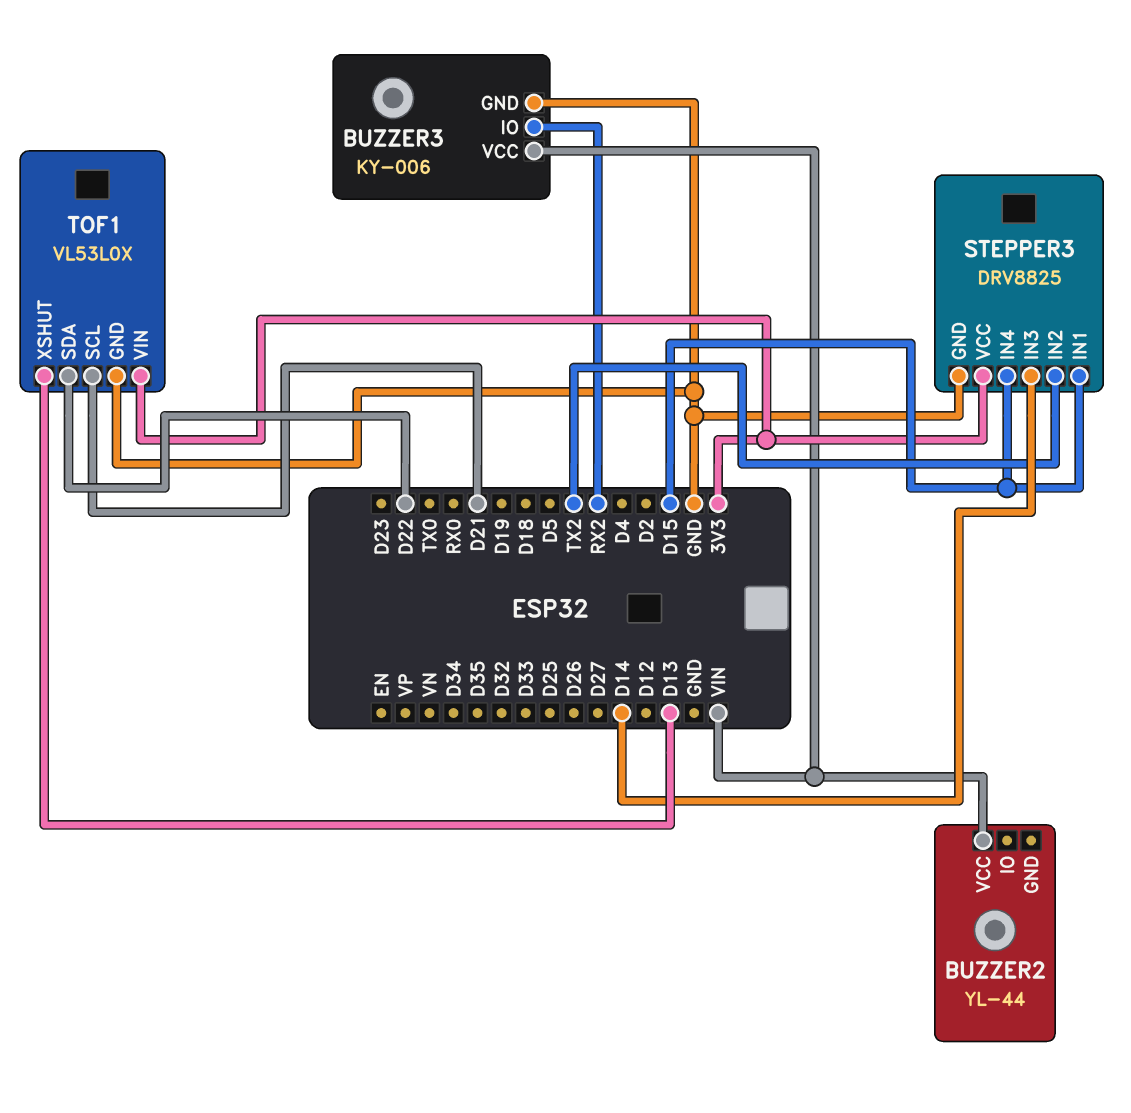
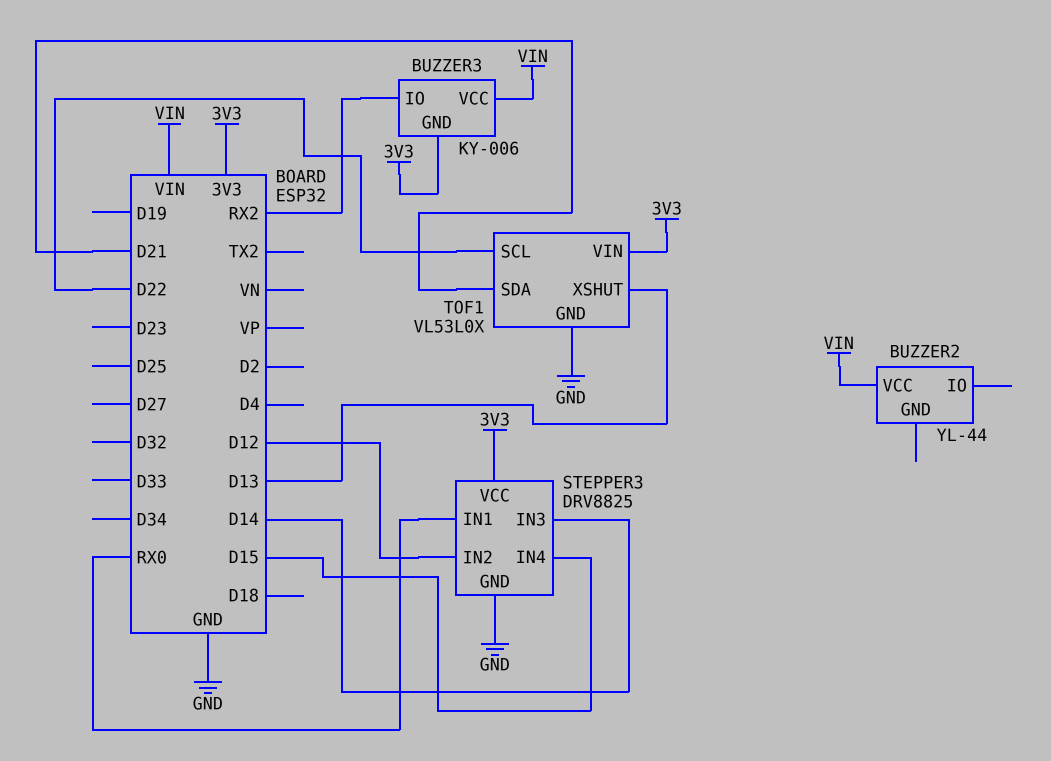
BUZZER3 pin GND: GND -> 3V3
STEPPER3 pin IN1: D15 -> RX0
STEPPER3 pin IN2: TX2 -> D12
TOF1 pin SCL: D21 -> D22
TOF1 pin SDA: D22 -> D21

